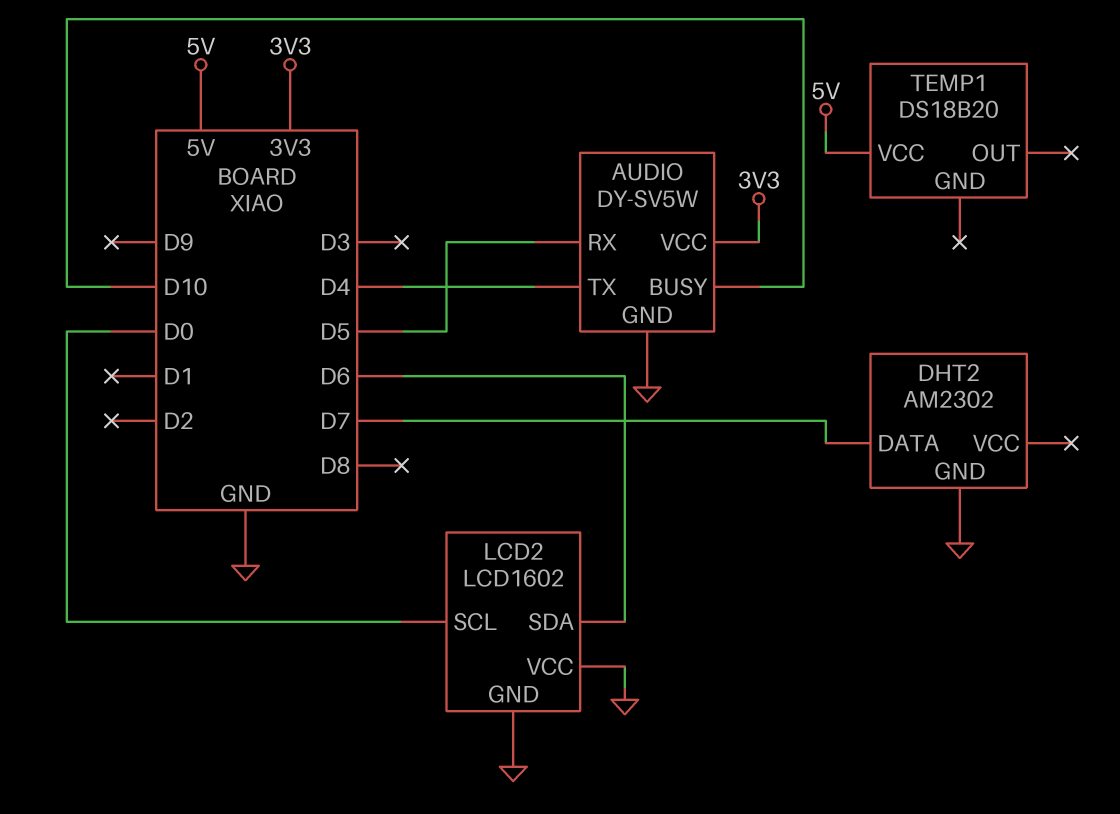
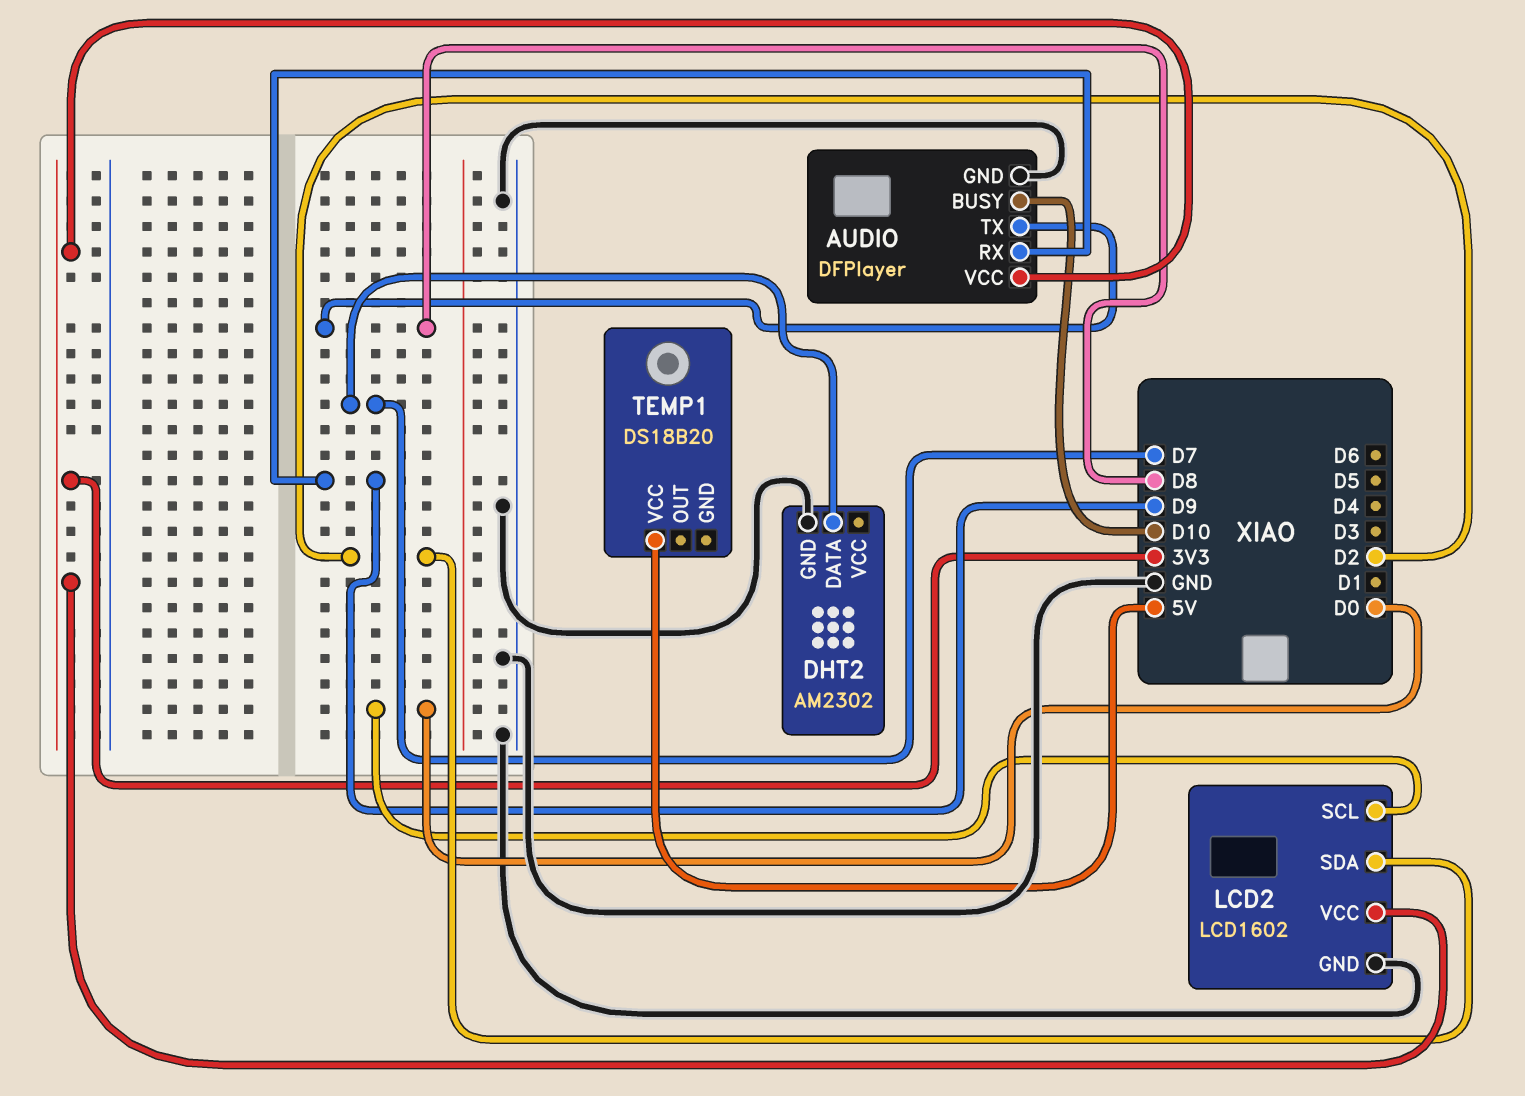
AUDIO: DY-SV5W -> DFPlayer
AUDIO pin RX: D5 -> D9
AUDIO pin TX: D4 -> D8
LCD2 pin SDA: D6 -> D2
LCD2 pin VCC: GND -> 3V3

